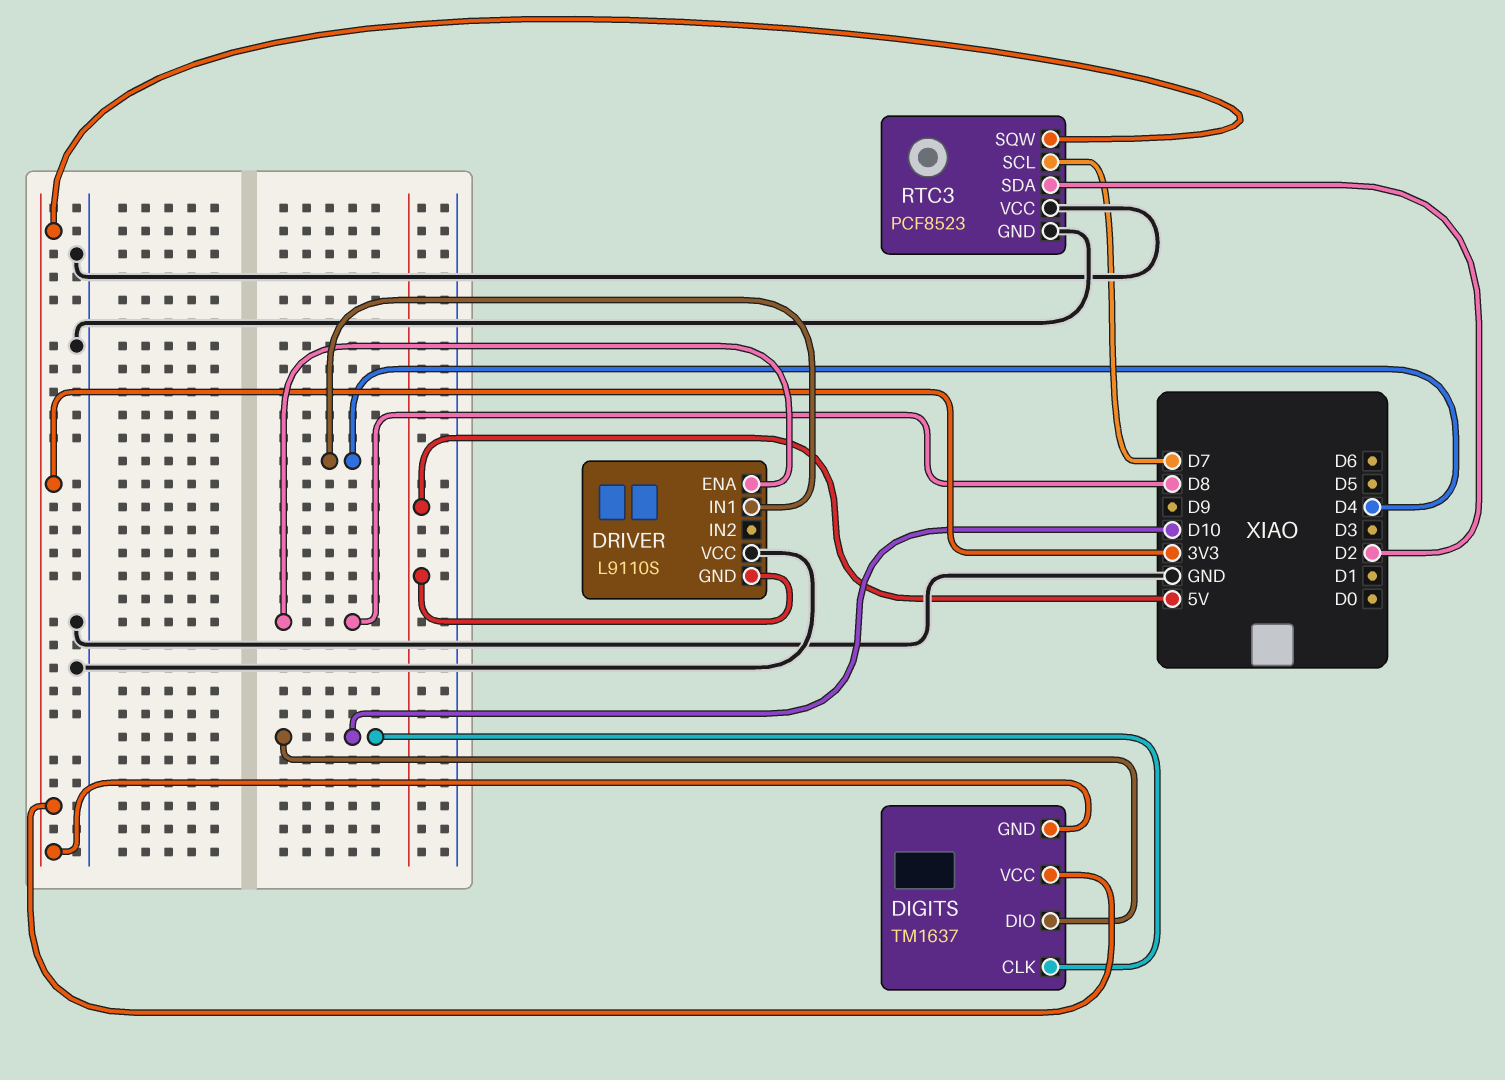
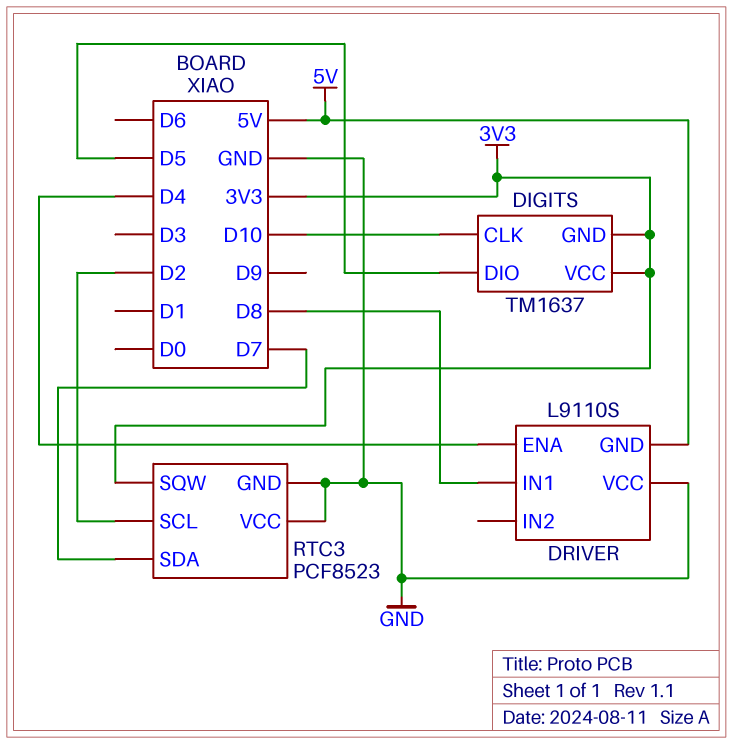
DIGITS pin DIO: D10 -> D5
DRIVER pin ENA: D8 -> D4
DRIVER pin IN1: D4 -> D8
RTC3 pin SCL: D7 -> D2
RTC3 pin SDA: D2 -> D7

